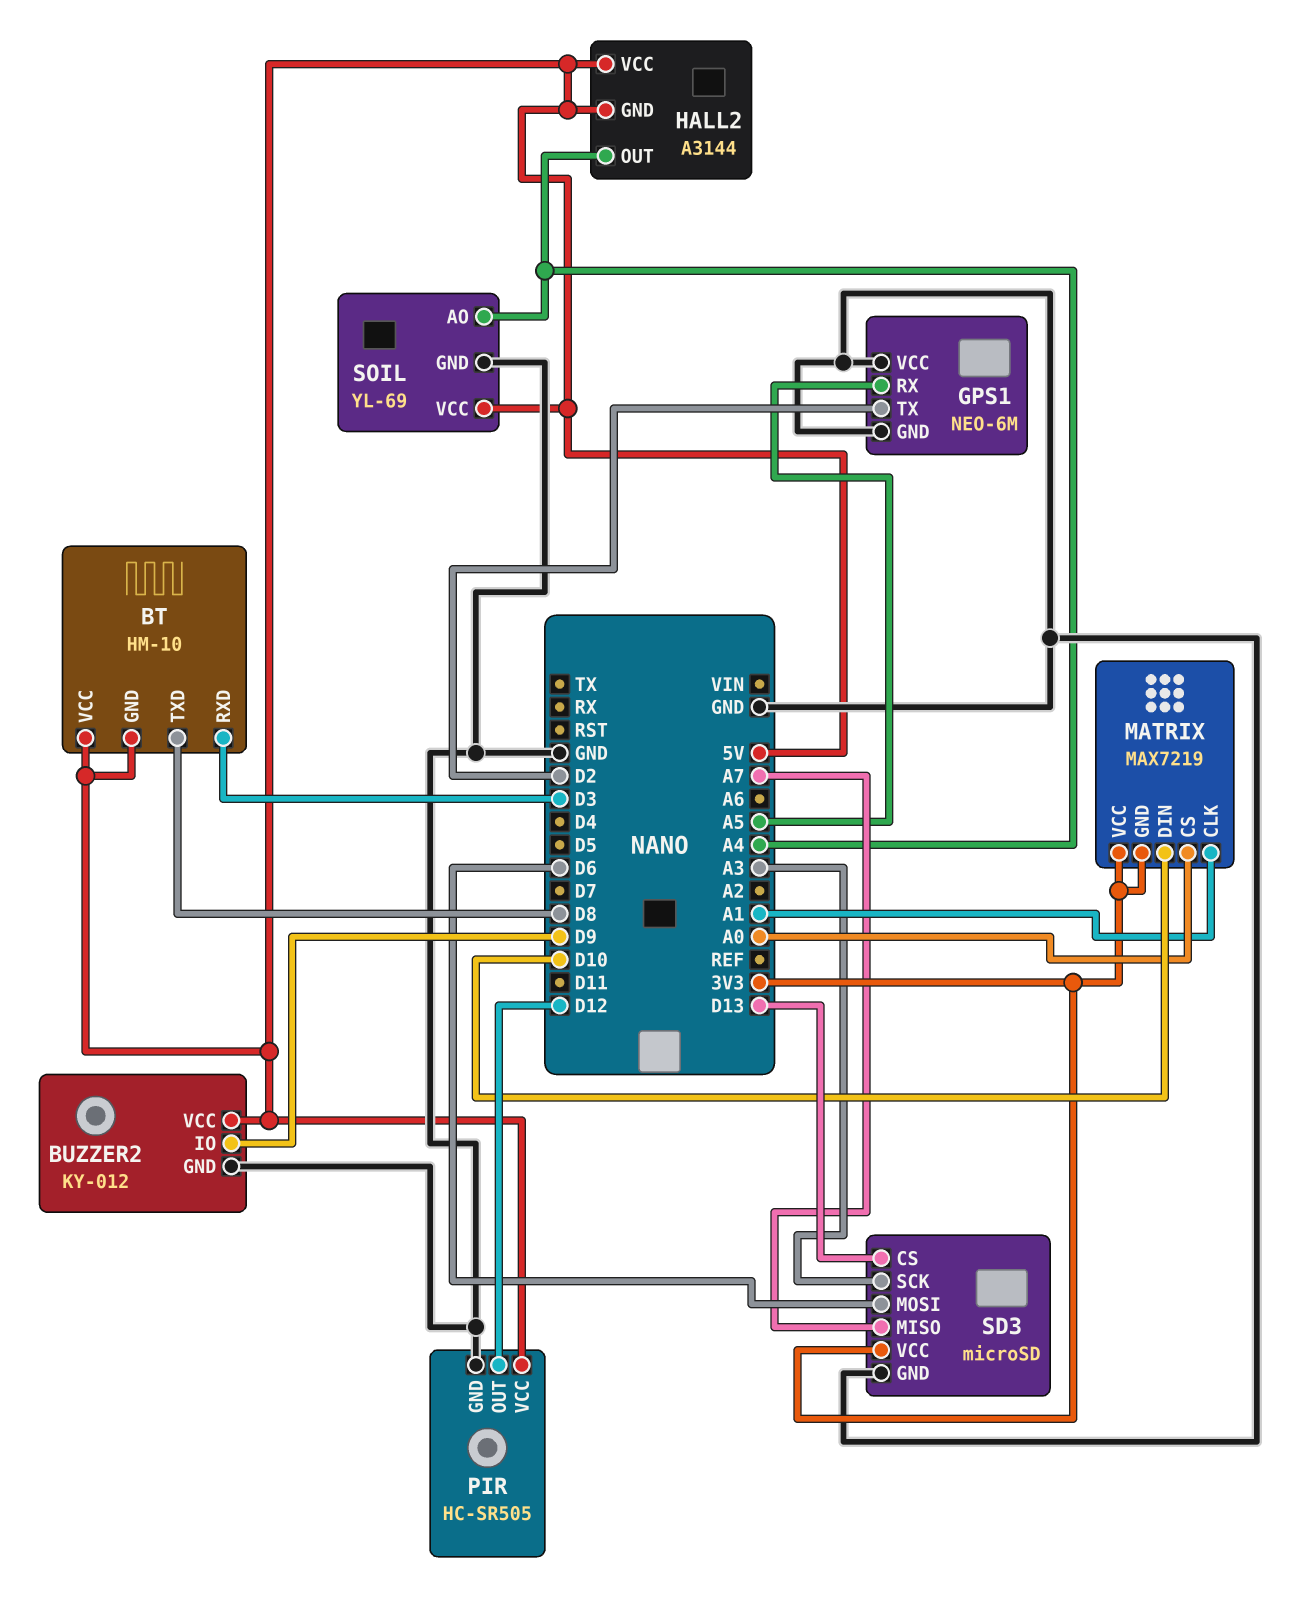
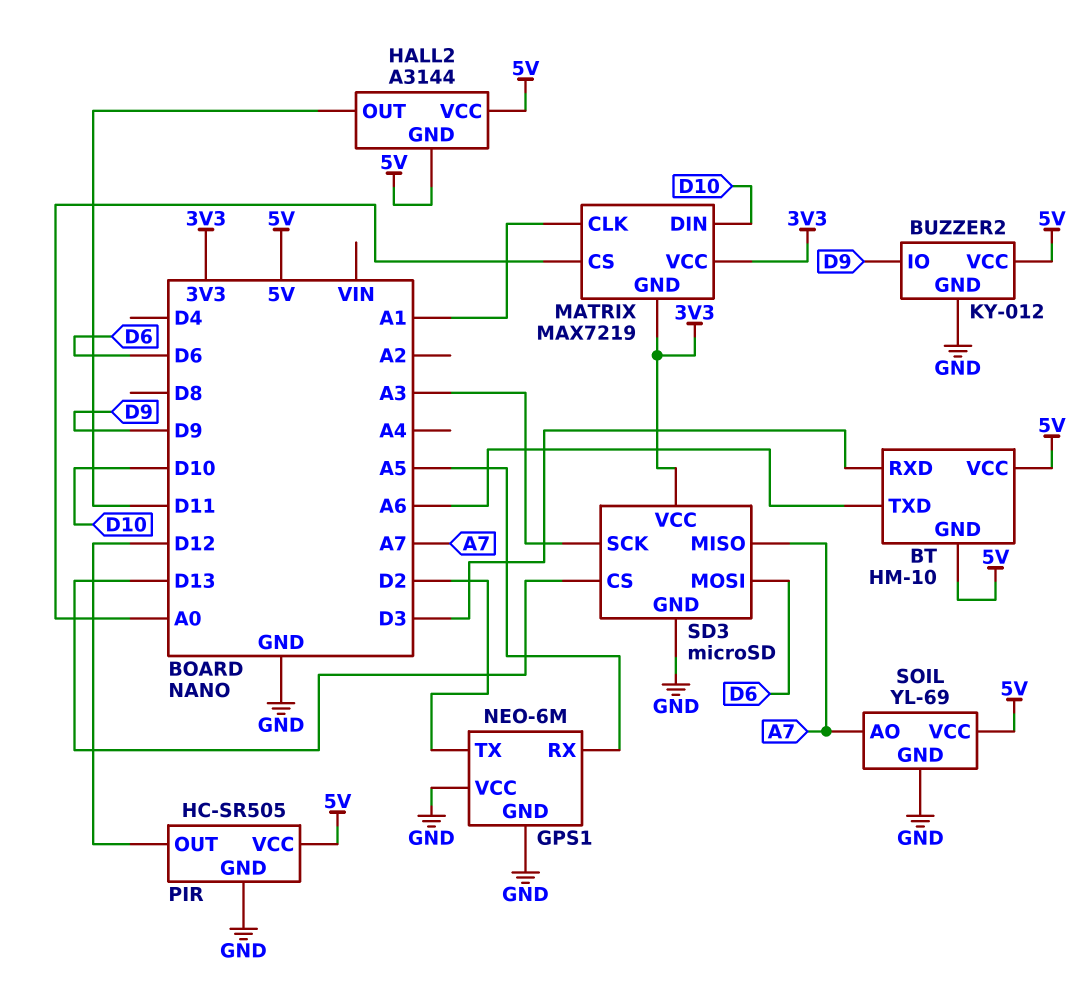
BT pin TXD: D8 -> A6
HALL2 pin OUT: A4 -> D11
SOIL pin AO: A4 -> A7

